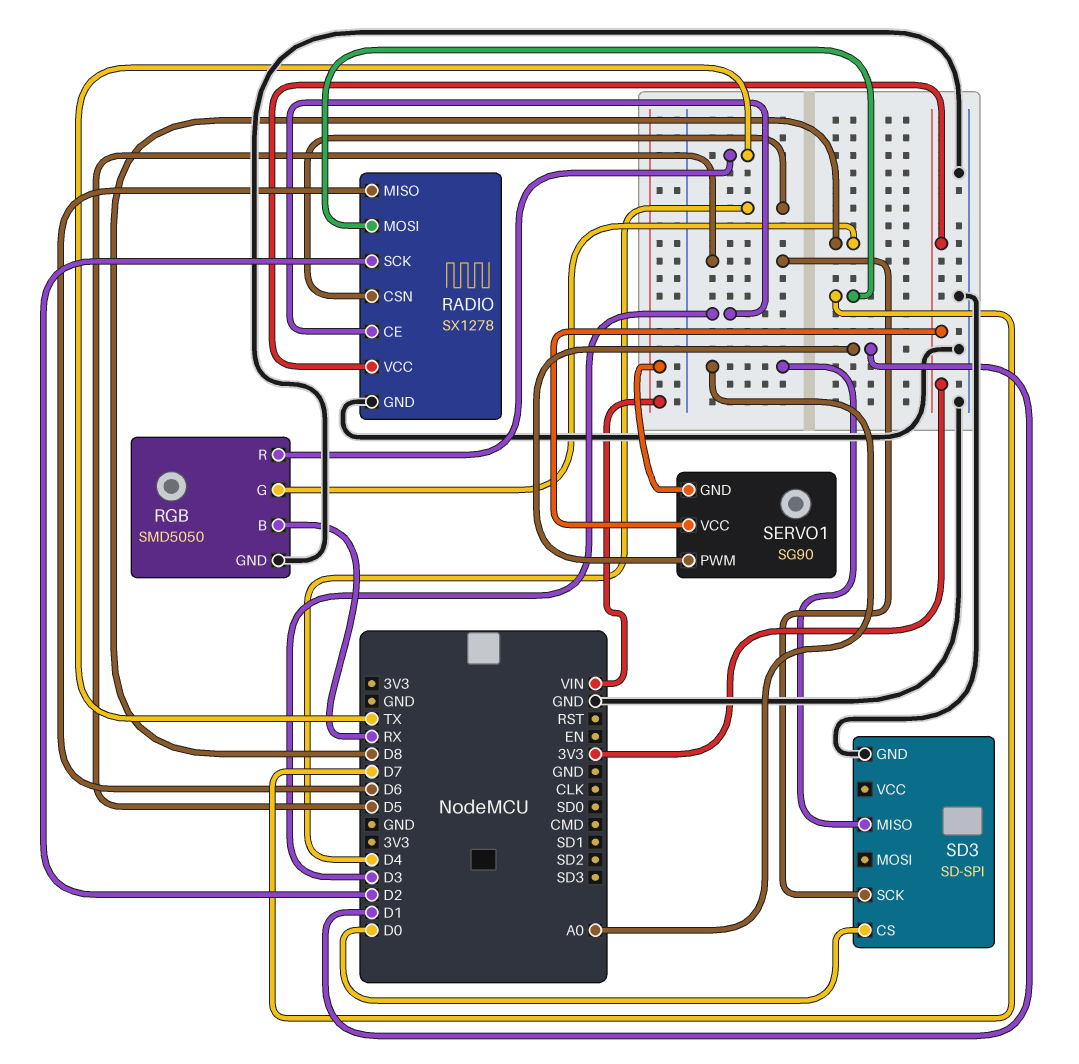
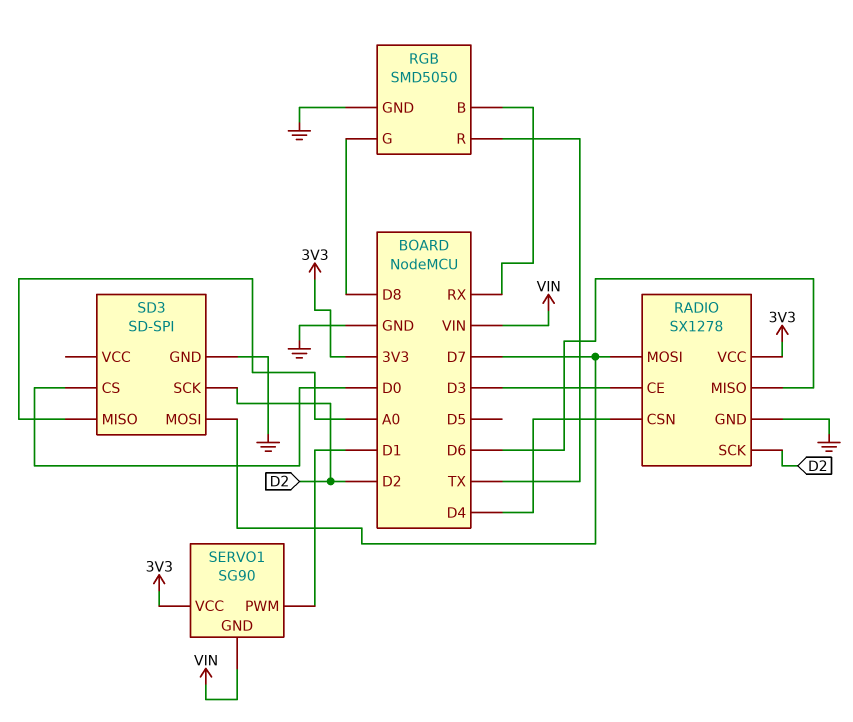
SD3 pin MOSI: none -> D7
SD3 pin SCK: D5 -> D2

